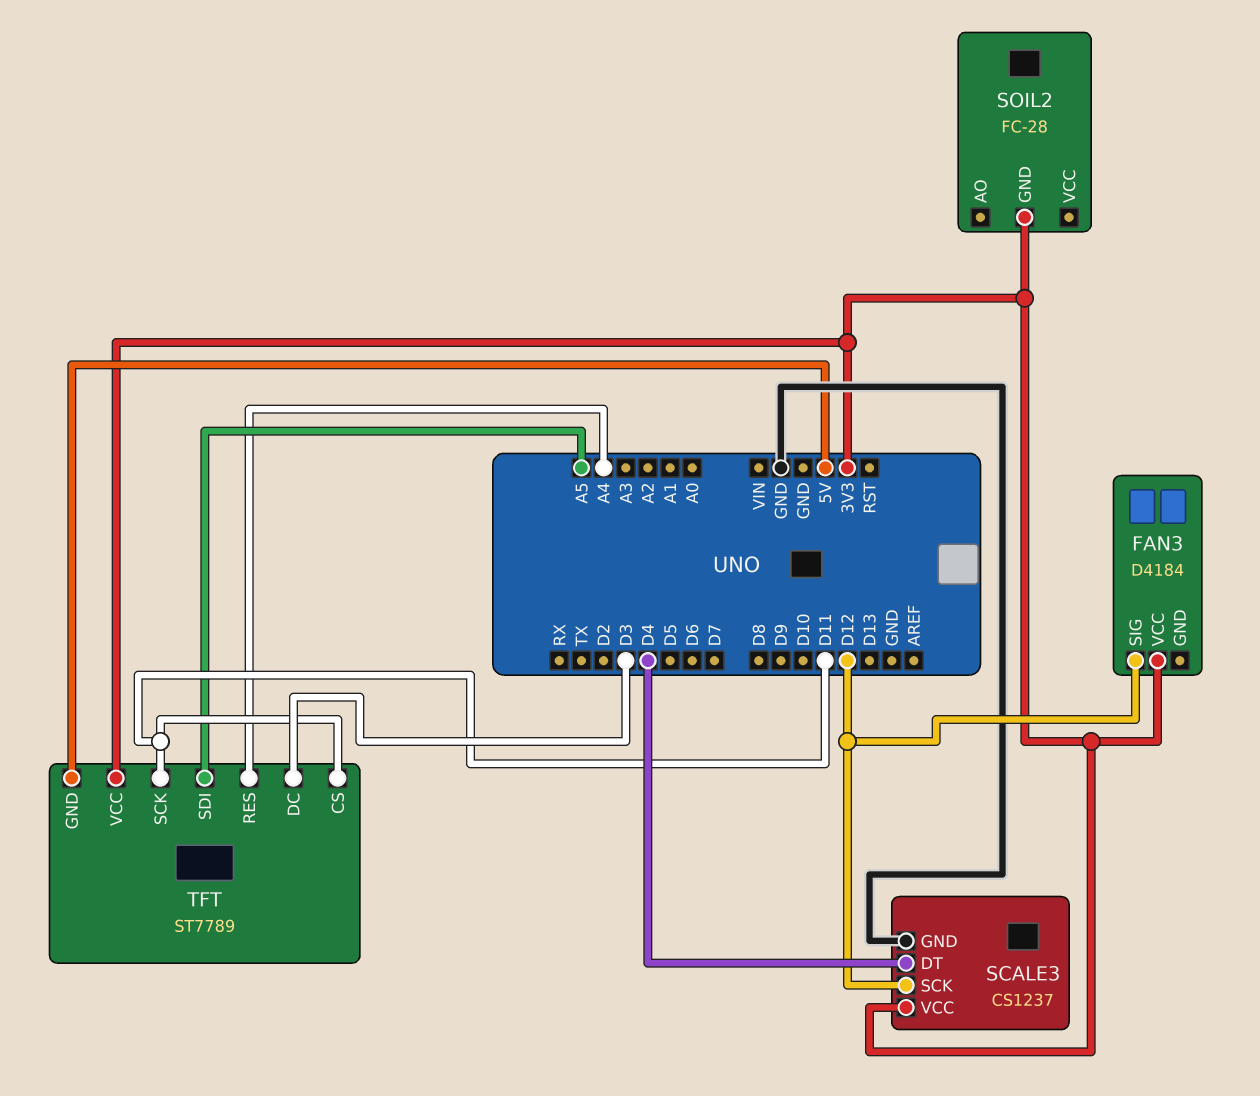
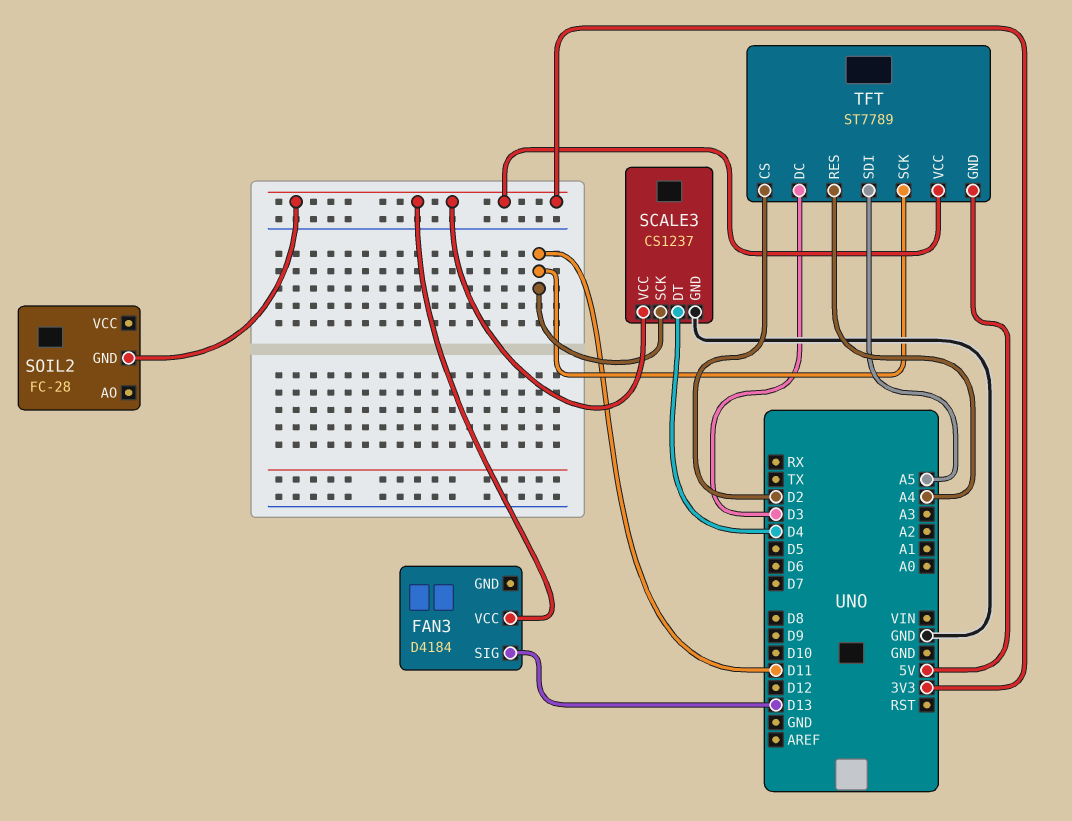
FAN3 pin SIG: D12 -> D13
SCALE3 pin SCK: D12 -> D11
TFT pin CS: D11 -> D2

